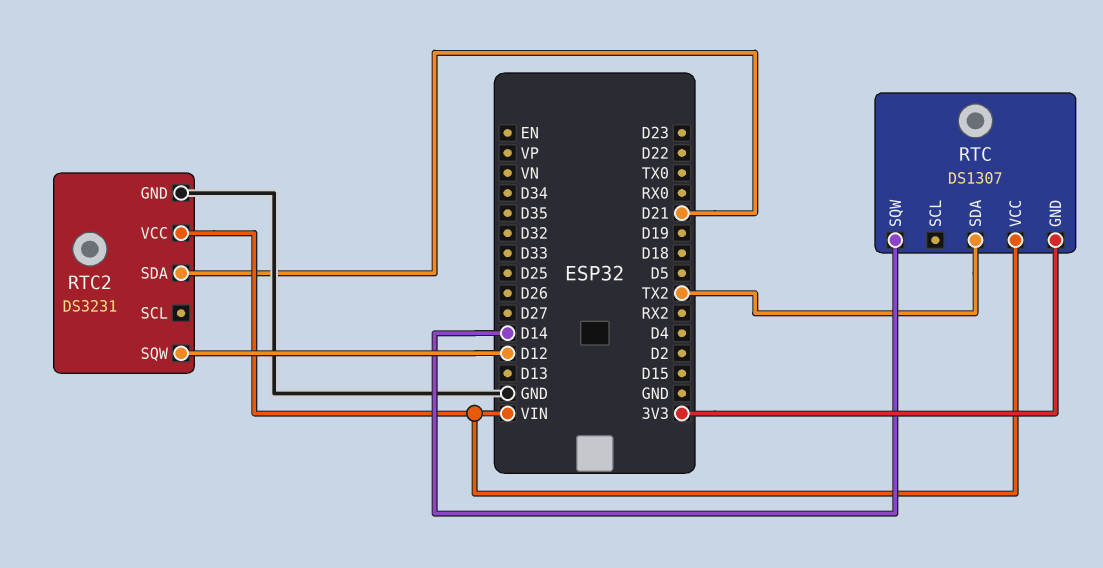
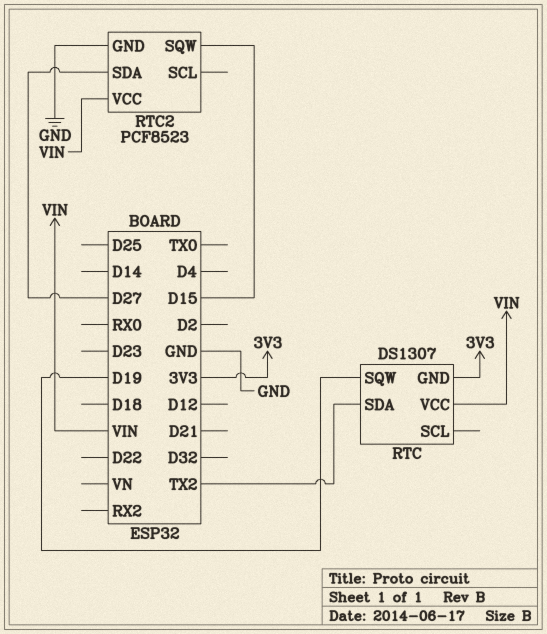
RTC pin SQW: D14 -> D19
RTC2: DS3231 -> PCF8523
RTC2 pin SDA: D21 -> D27
RTC2 pin SQW: D12 -> D15

